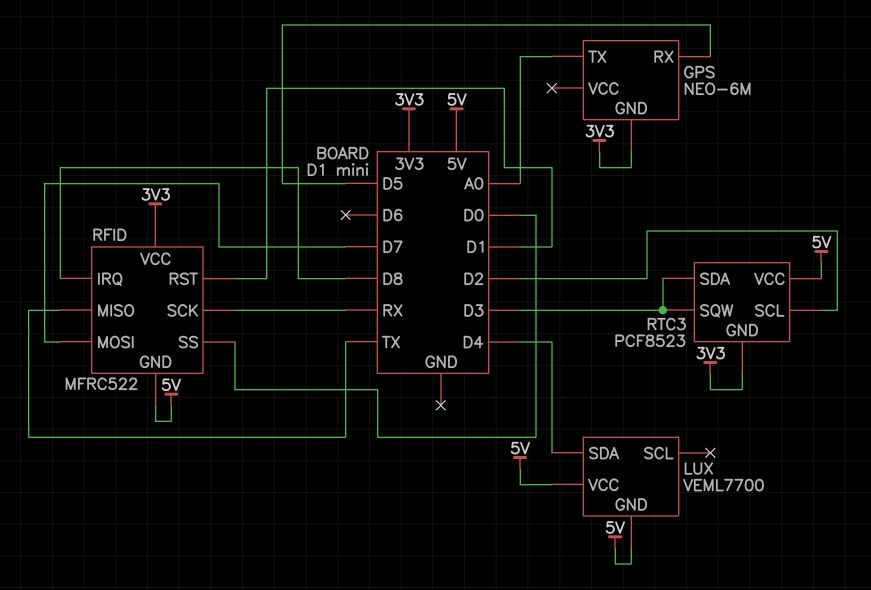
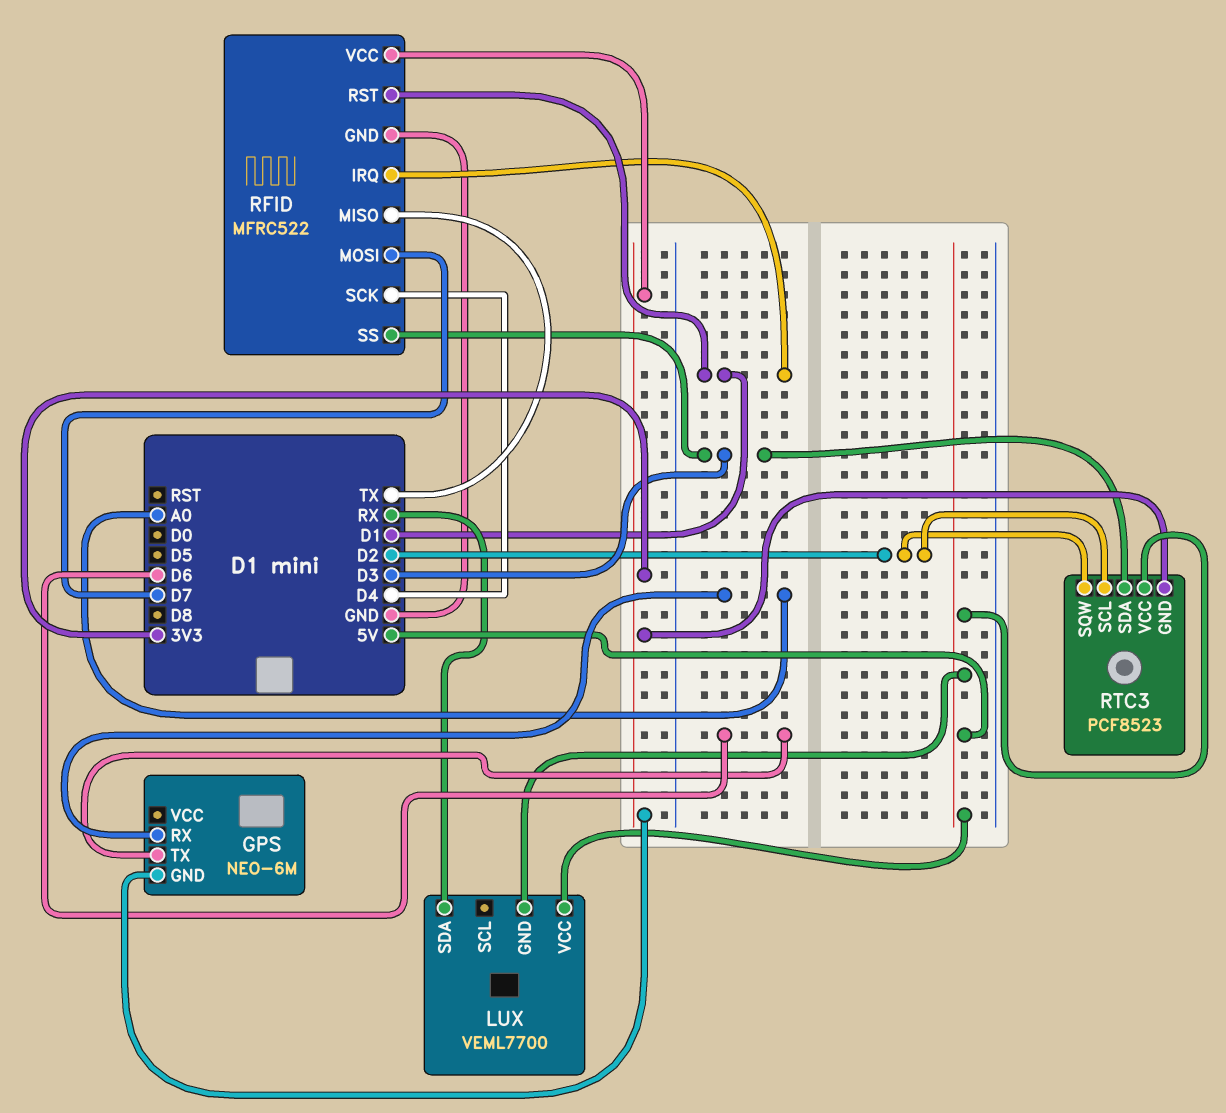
GPS pin RX: D5 -> A0
GPS pin TX: A0 -> D6
LUX pin SDA: D4 -> RX
RFID pin GND: 5V -> GND
RFID pin IRQ: D8 -> D1
RFID pin SCK: RX -> D4
RFID pin SS: D0 -> D3
RTC3 pin SQW: D3 -> D2

